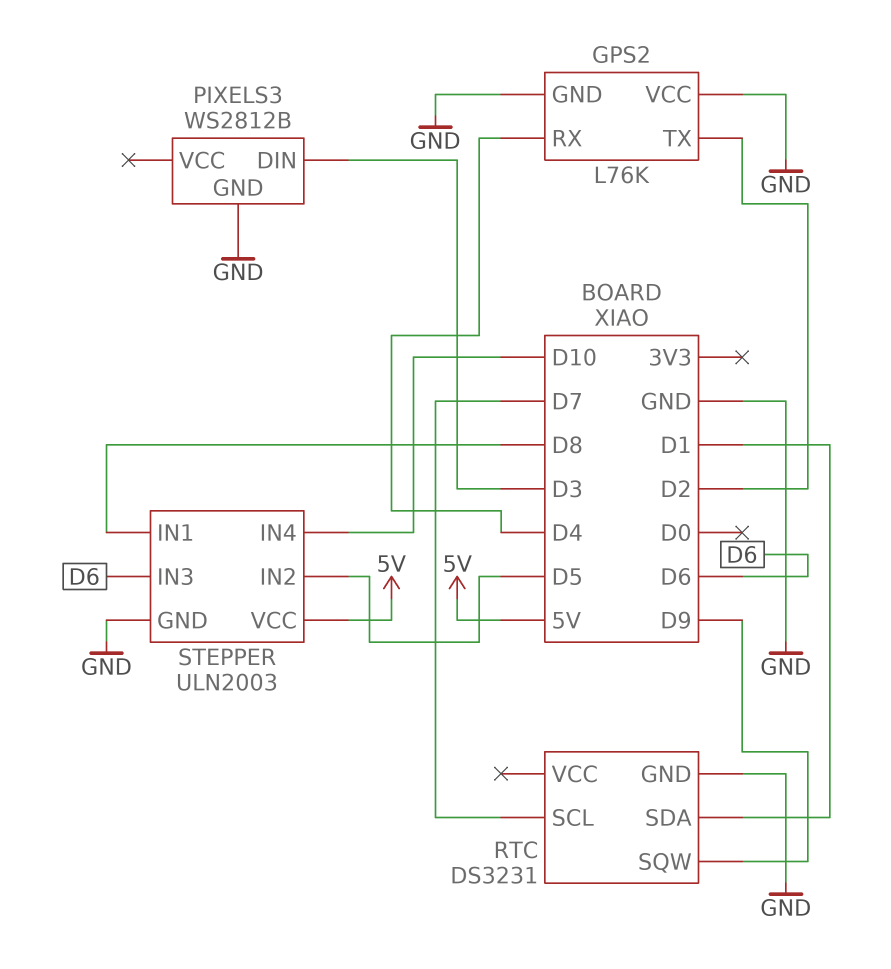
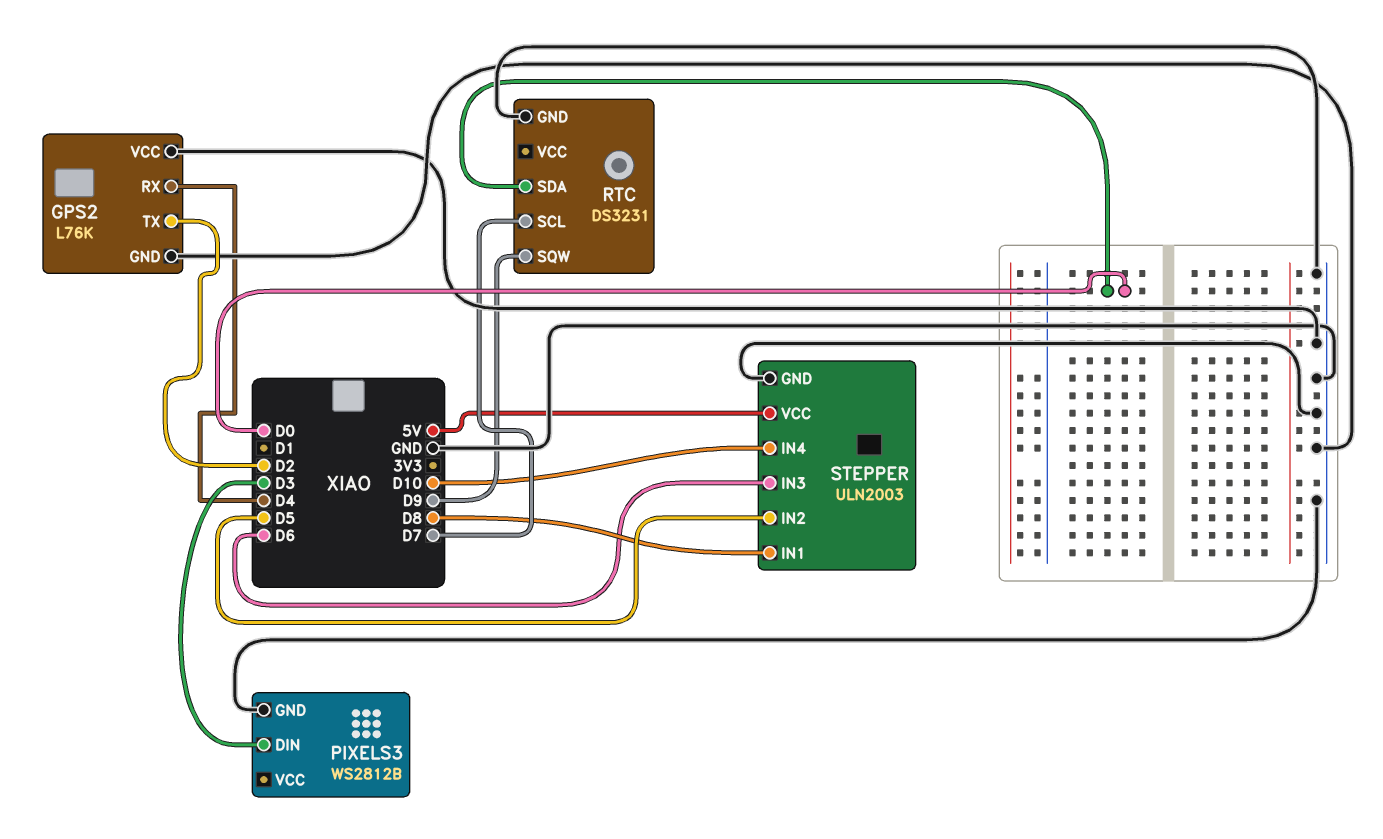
RTC pin SDA: D1 -> D0

